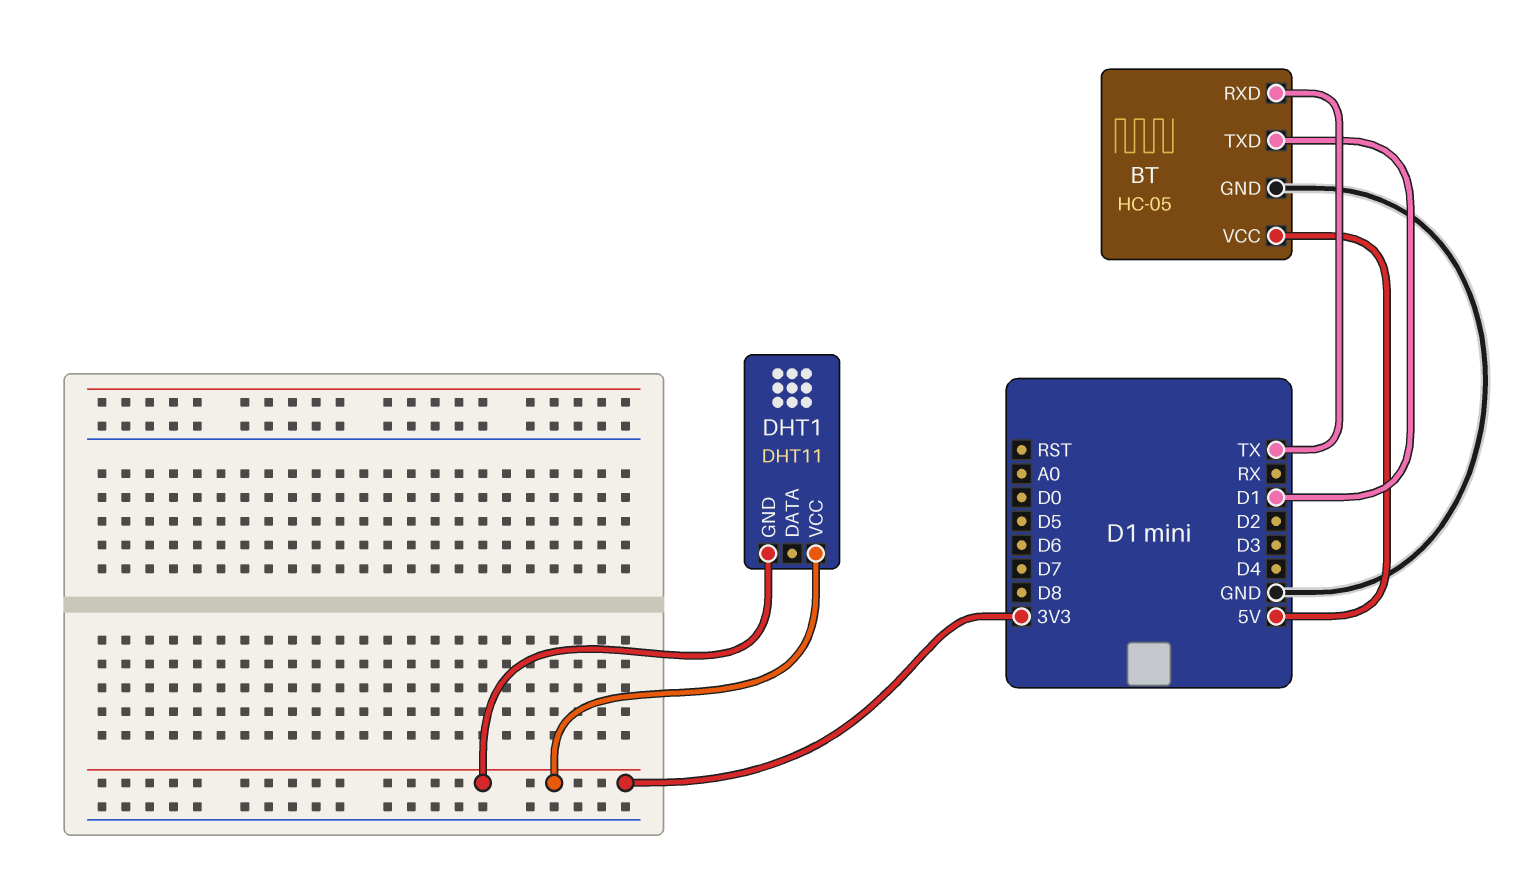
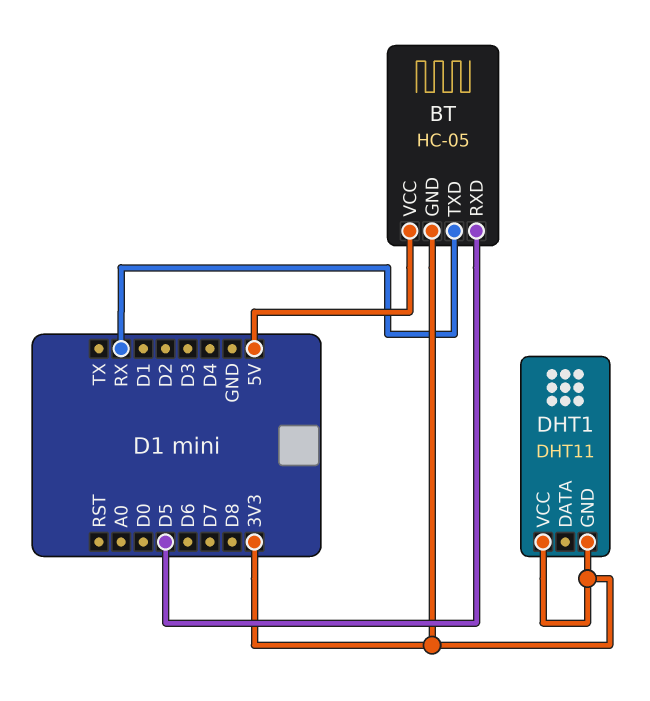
BT pin GND: GND -> 3V3
BT pin RXD: TX -> D5
BT pin TXD: D1 -> RX

